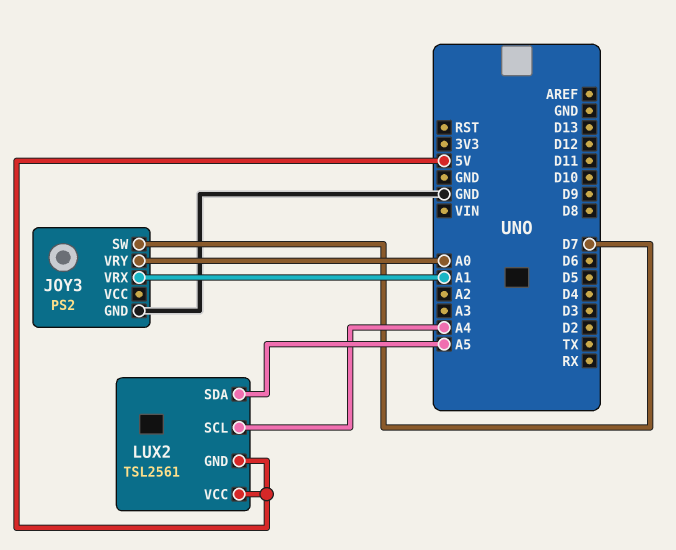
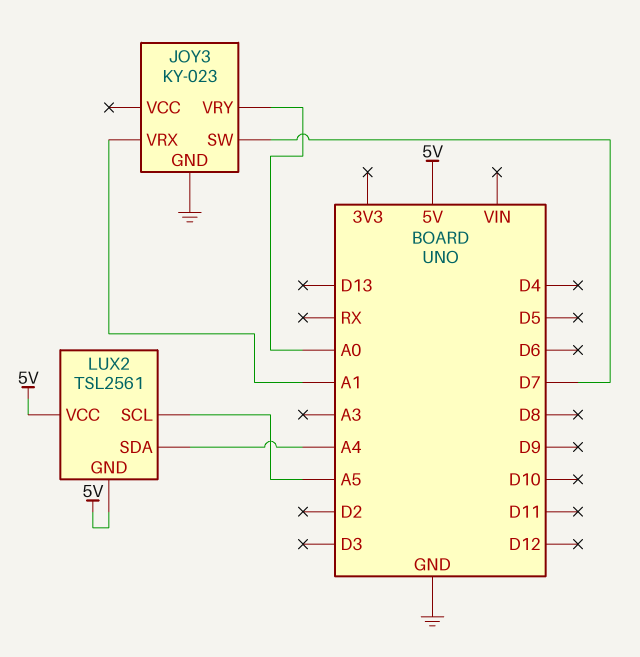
JOY3: PS2 -> KY-023
LUX2 pin SCL: A4 -> A5
LUX2 pin SDA: A5 -> A4

